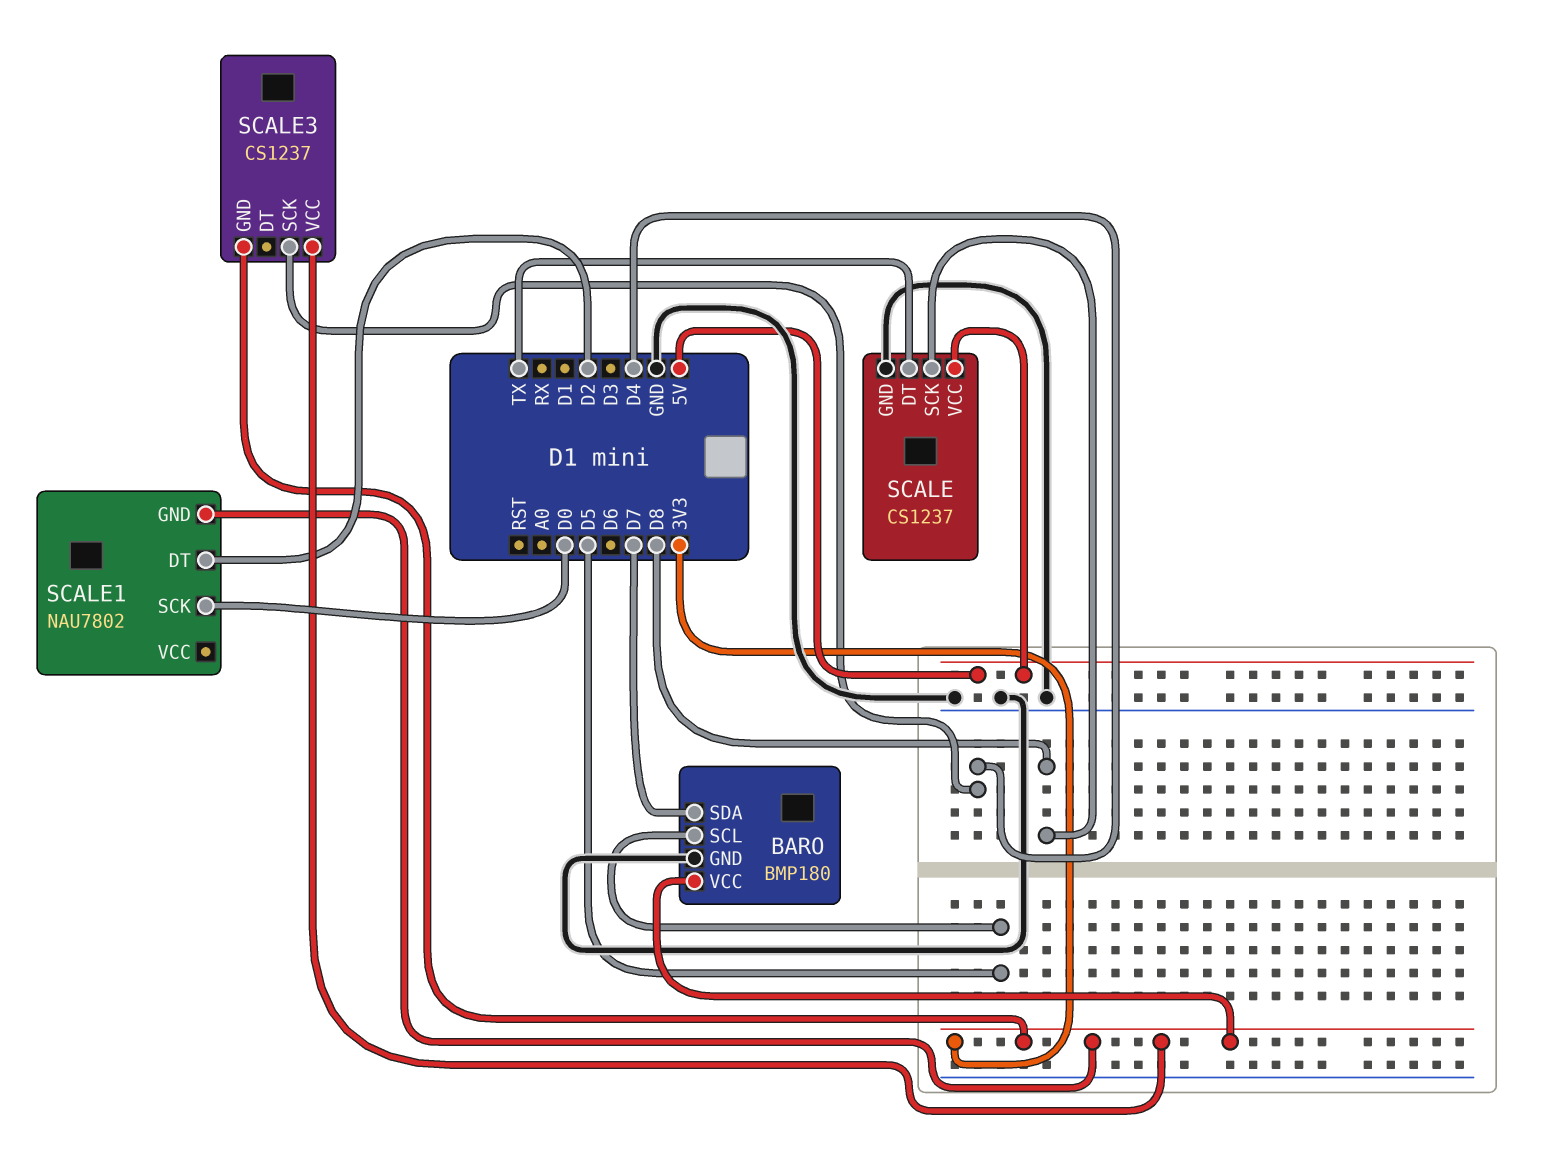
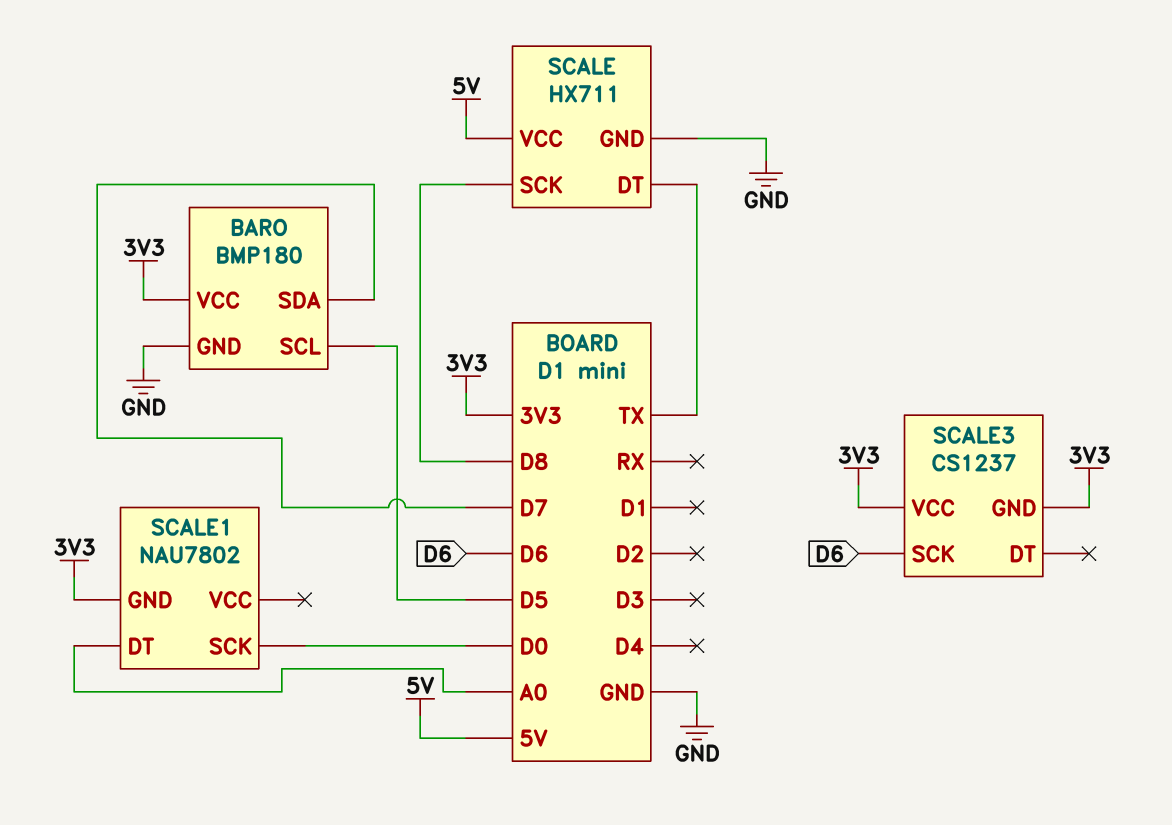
SCALE: CS1237 -> HX711
SCALE1 pin DT: D2 -> A0
SCALE3 pin SCK: D4 -> D6

